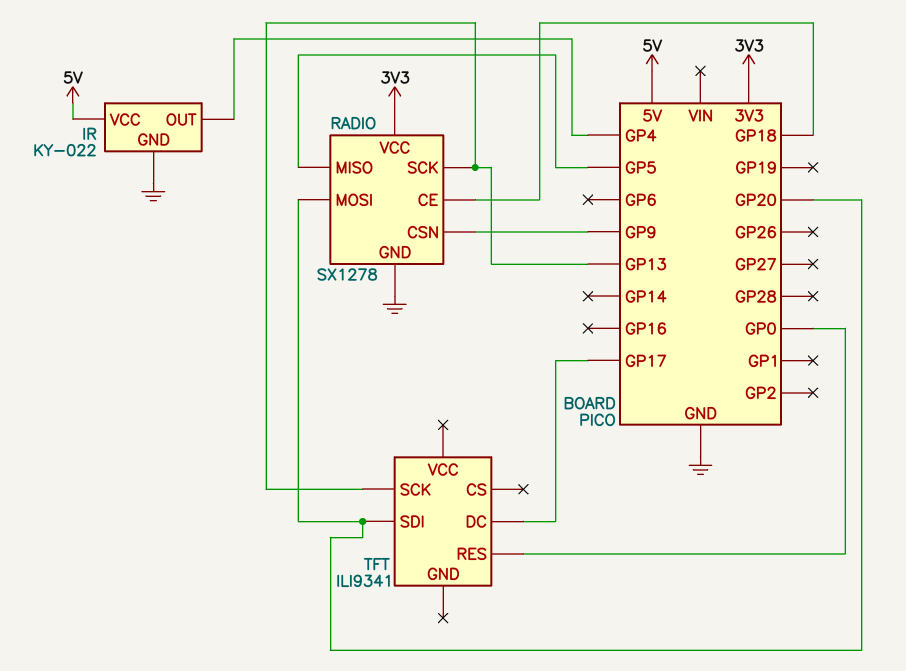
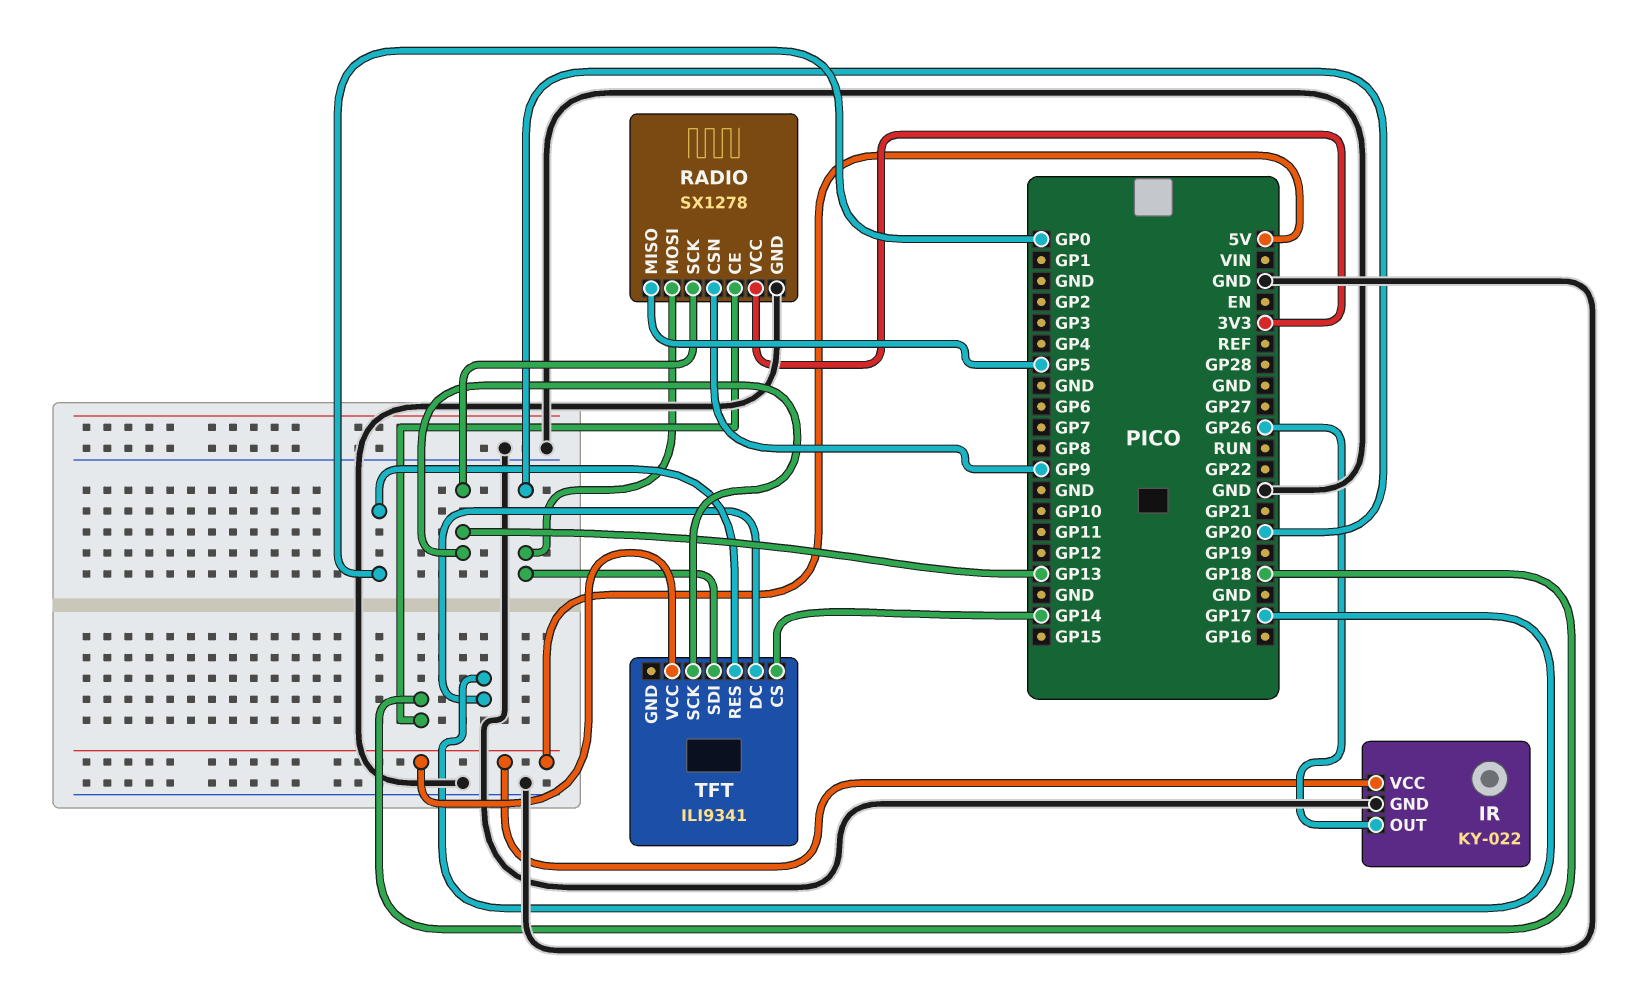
IR pin OUT: GP4 -> GP26
TFT pin CS: none -> GP14
TFT pin VCC: none -> 5V

